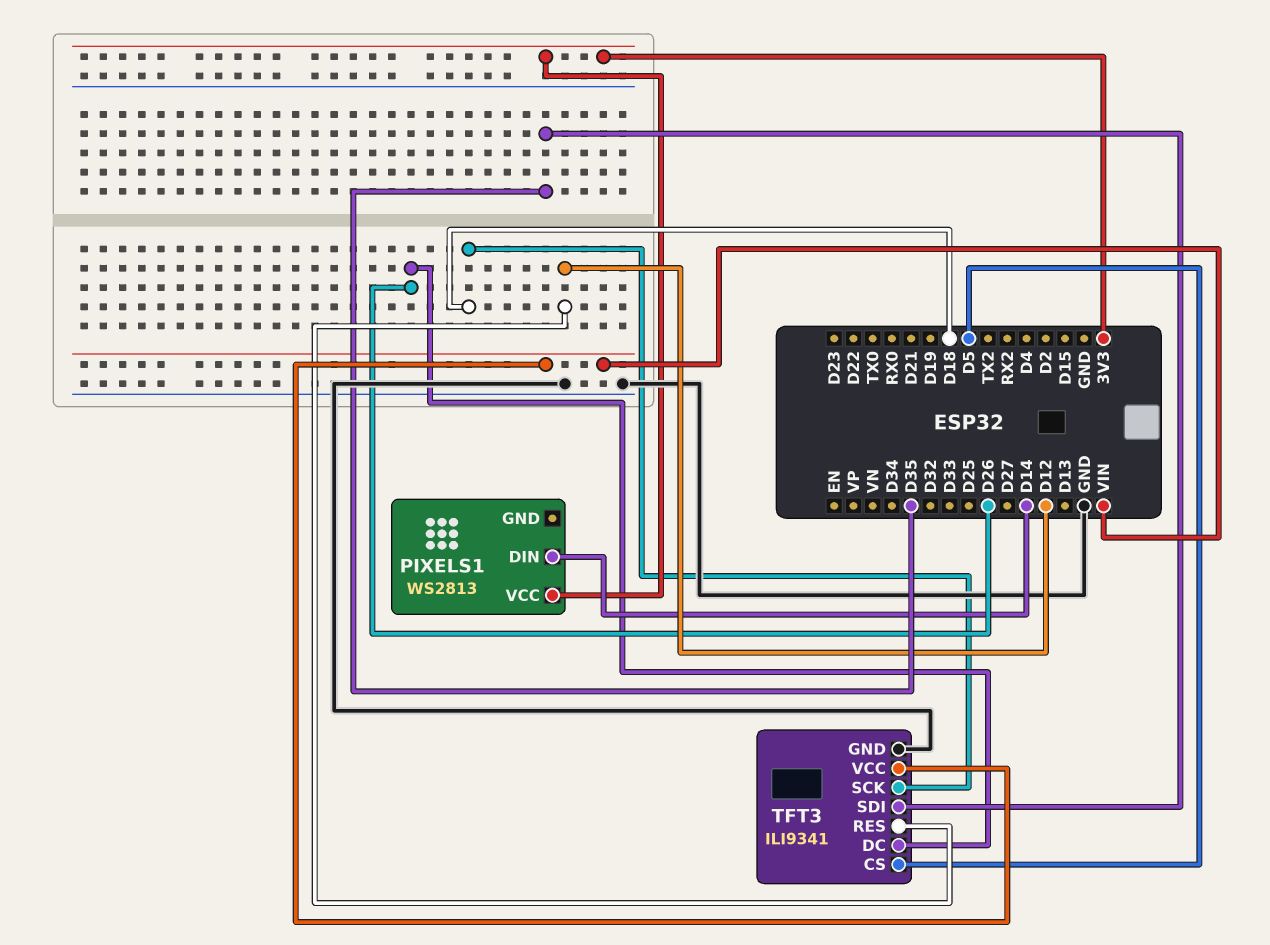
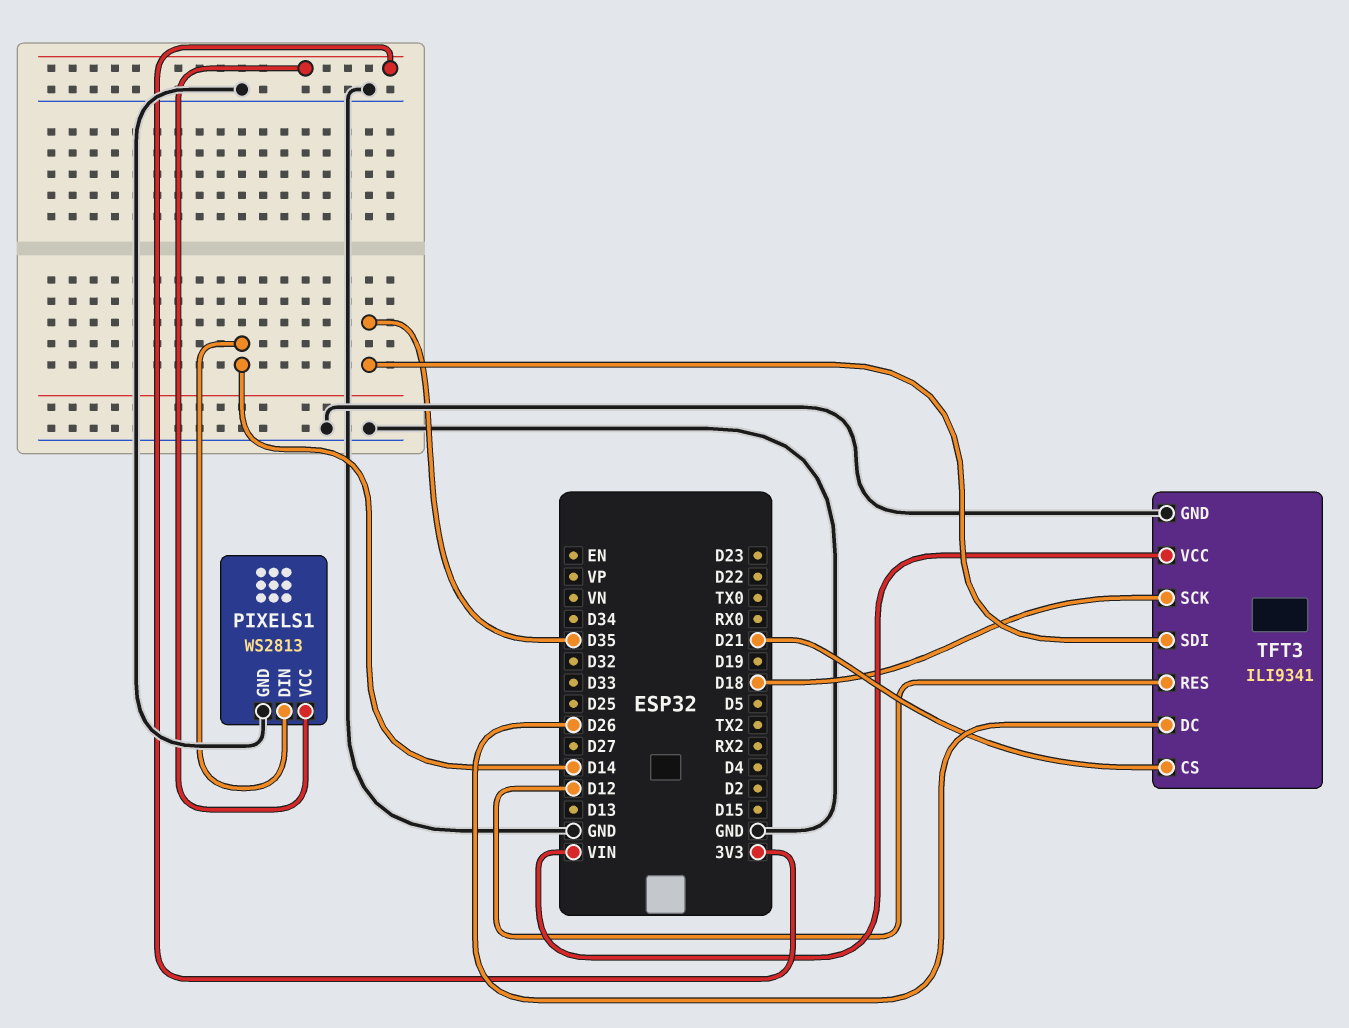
PIXELS1 pin GND: none -> GND
TFT3 pin CS: D5 -> D21

